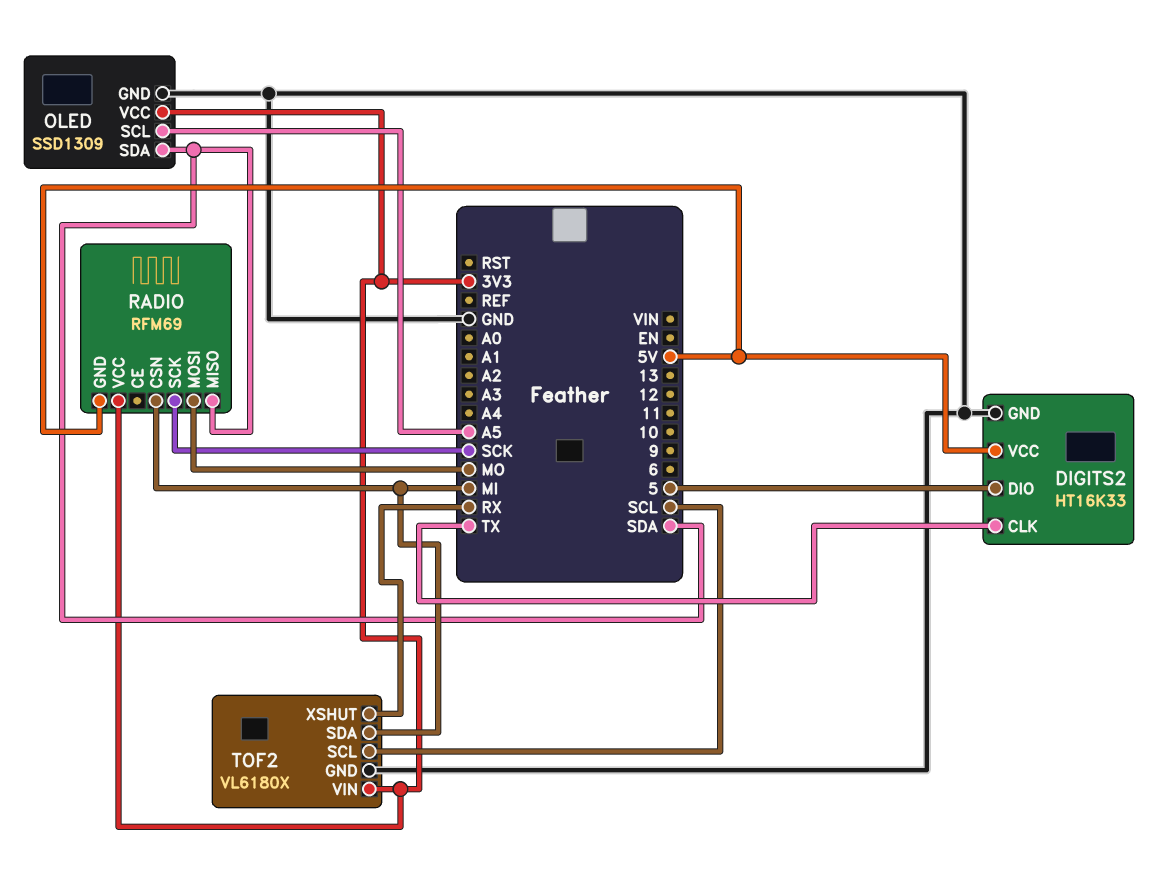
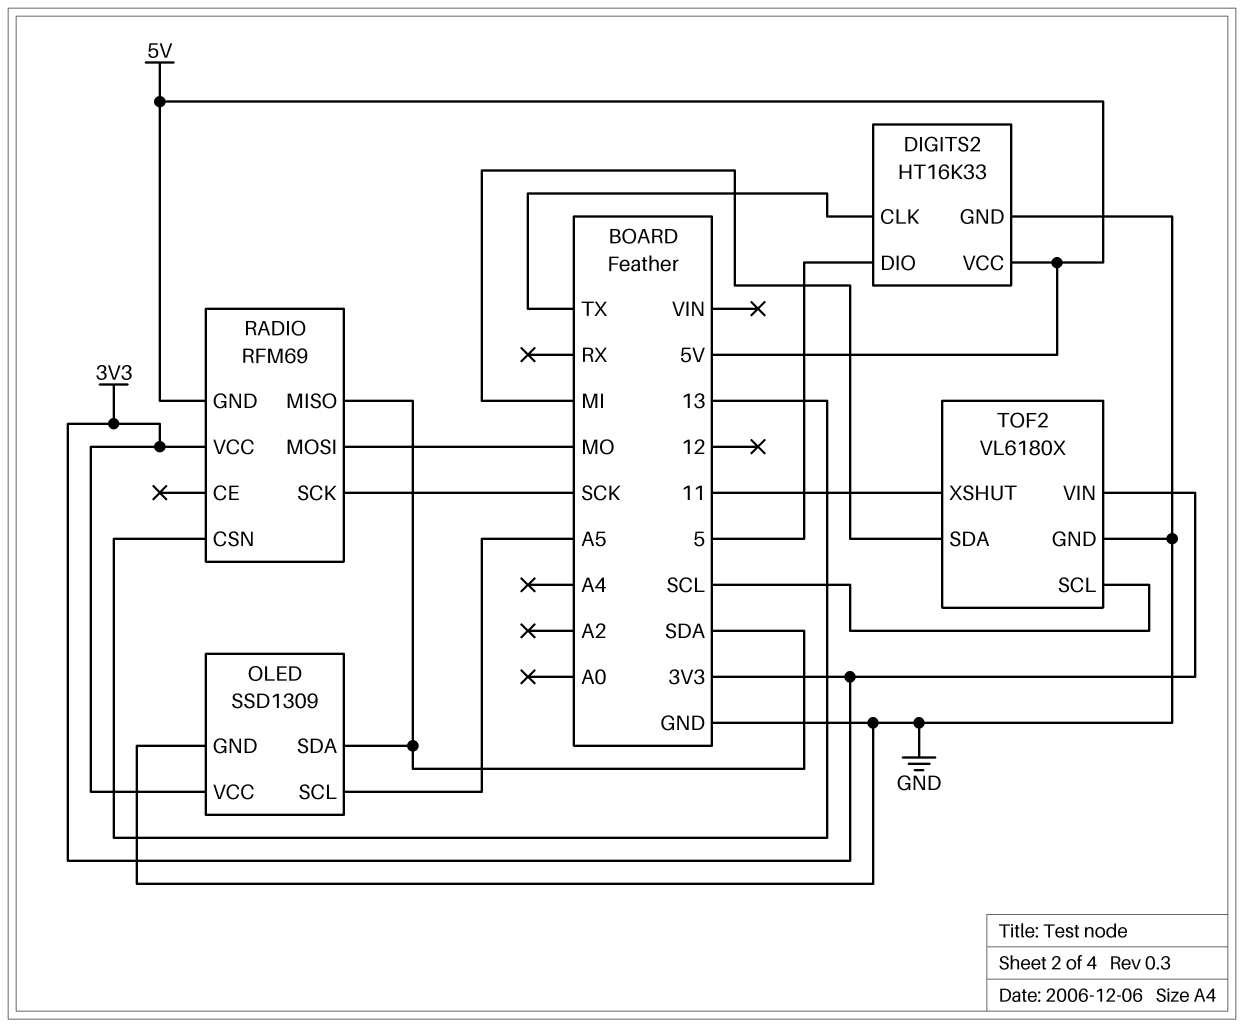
RADIO pin CSN: MI -> 13
TOF2 pin XSHUT: RX -> 11

